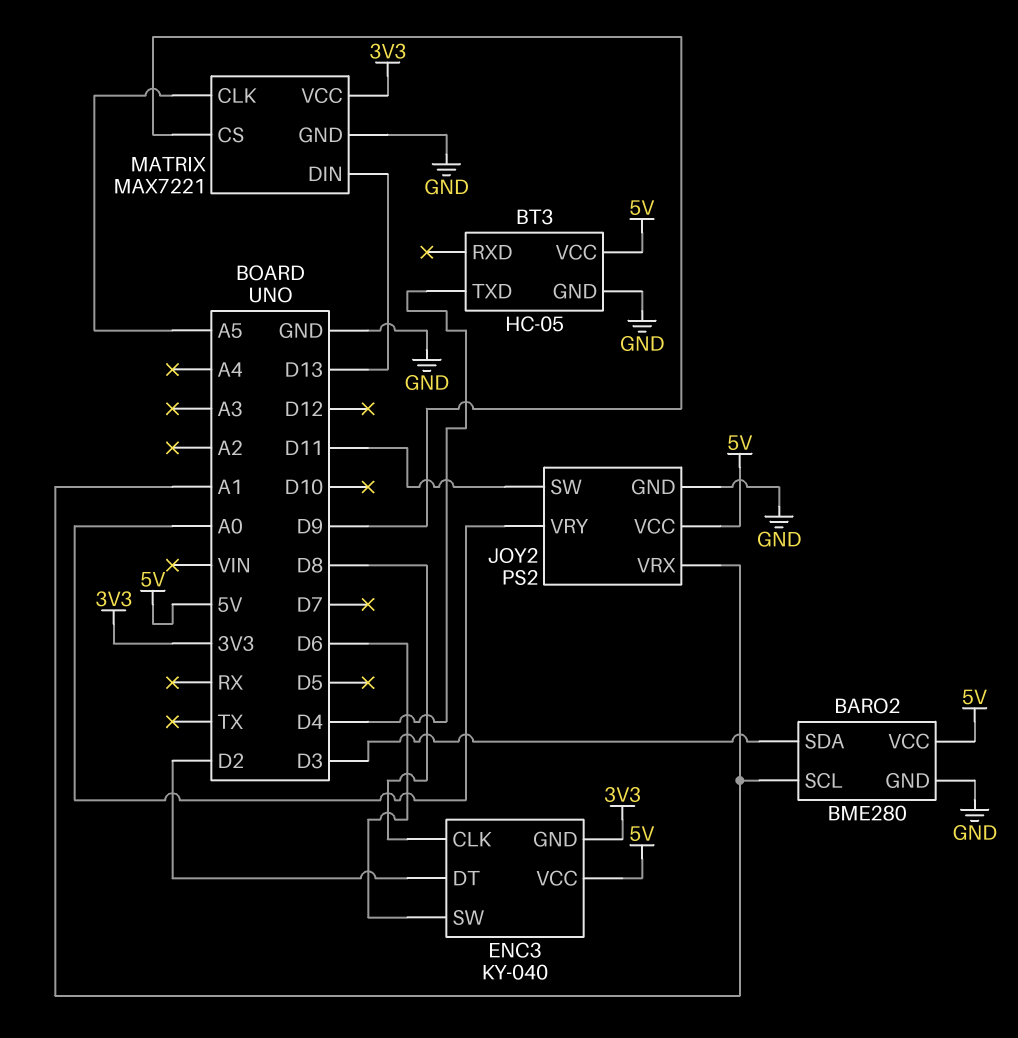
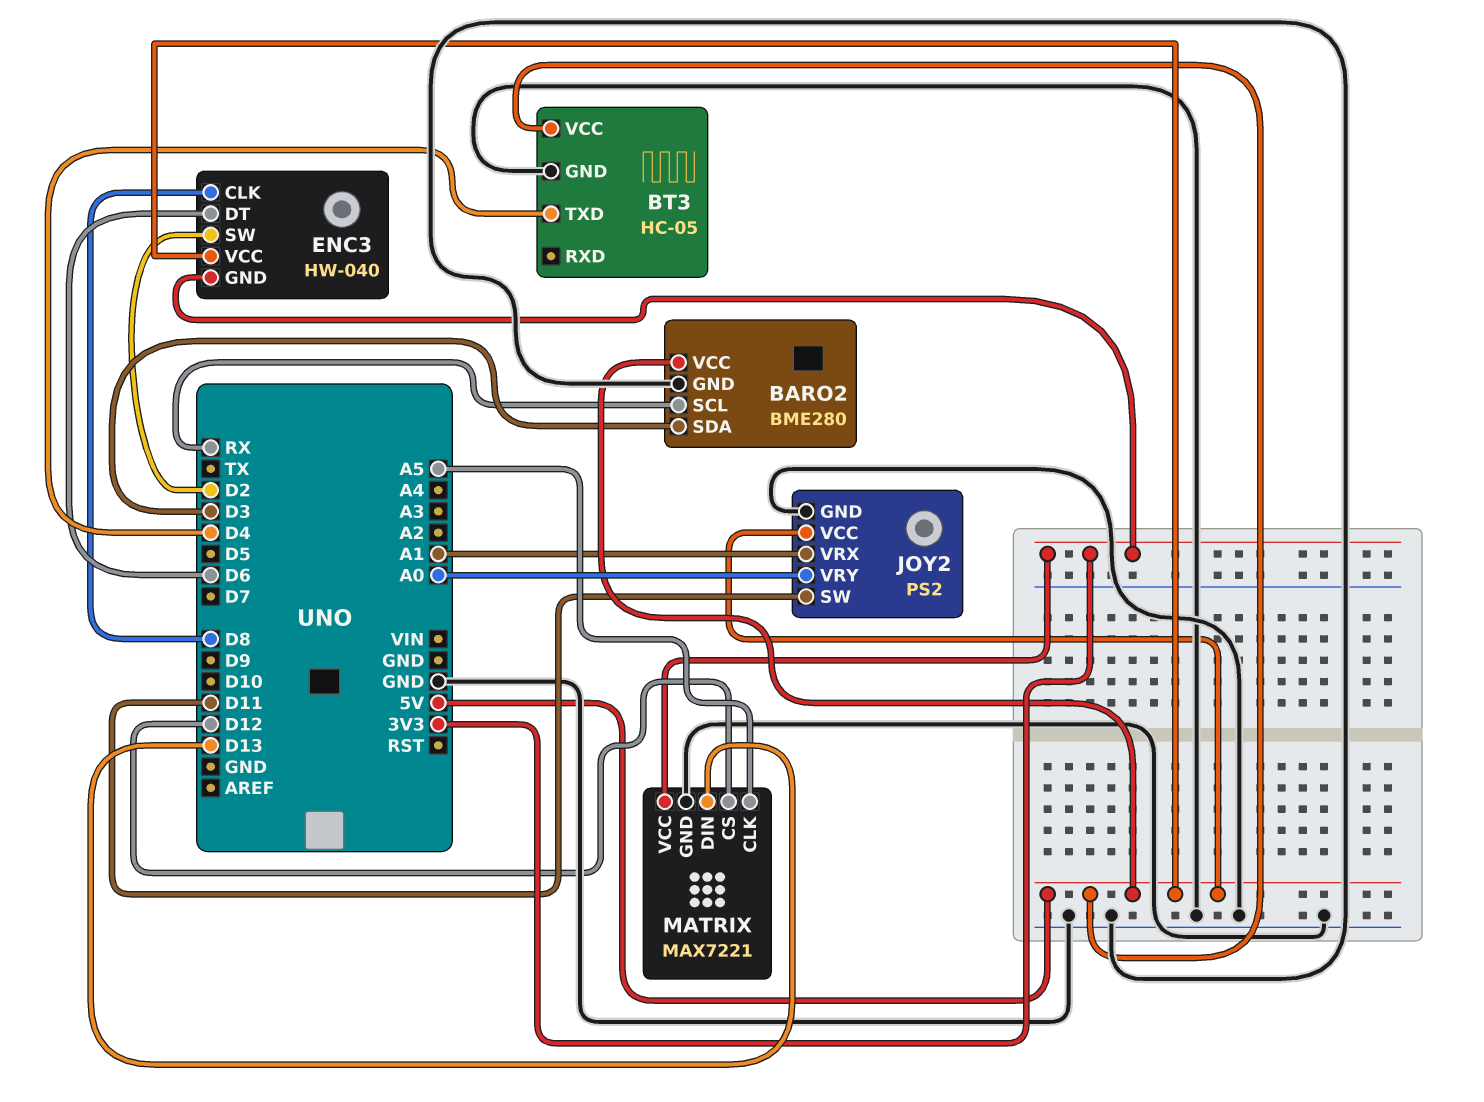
BARO2 pin SCL: A1 -> RX
ENC3: KY-040 -> HW-040
ENC3 pin DT: D2 -> D6
ENC3 pin SW: D6 -> D2
MATRIX pin CS: D9 -> D12

